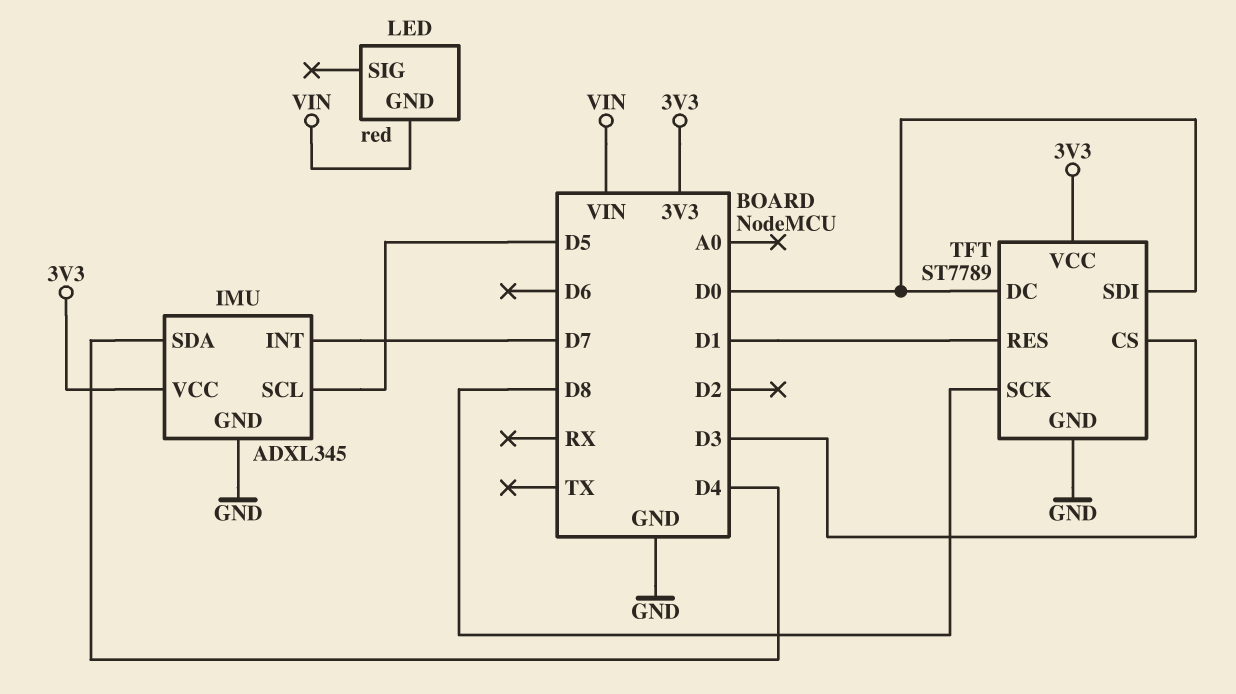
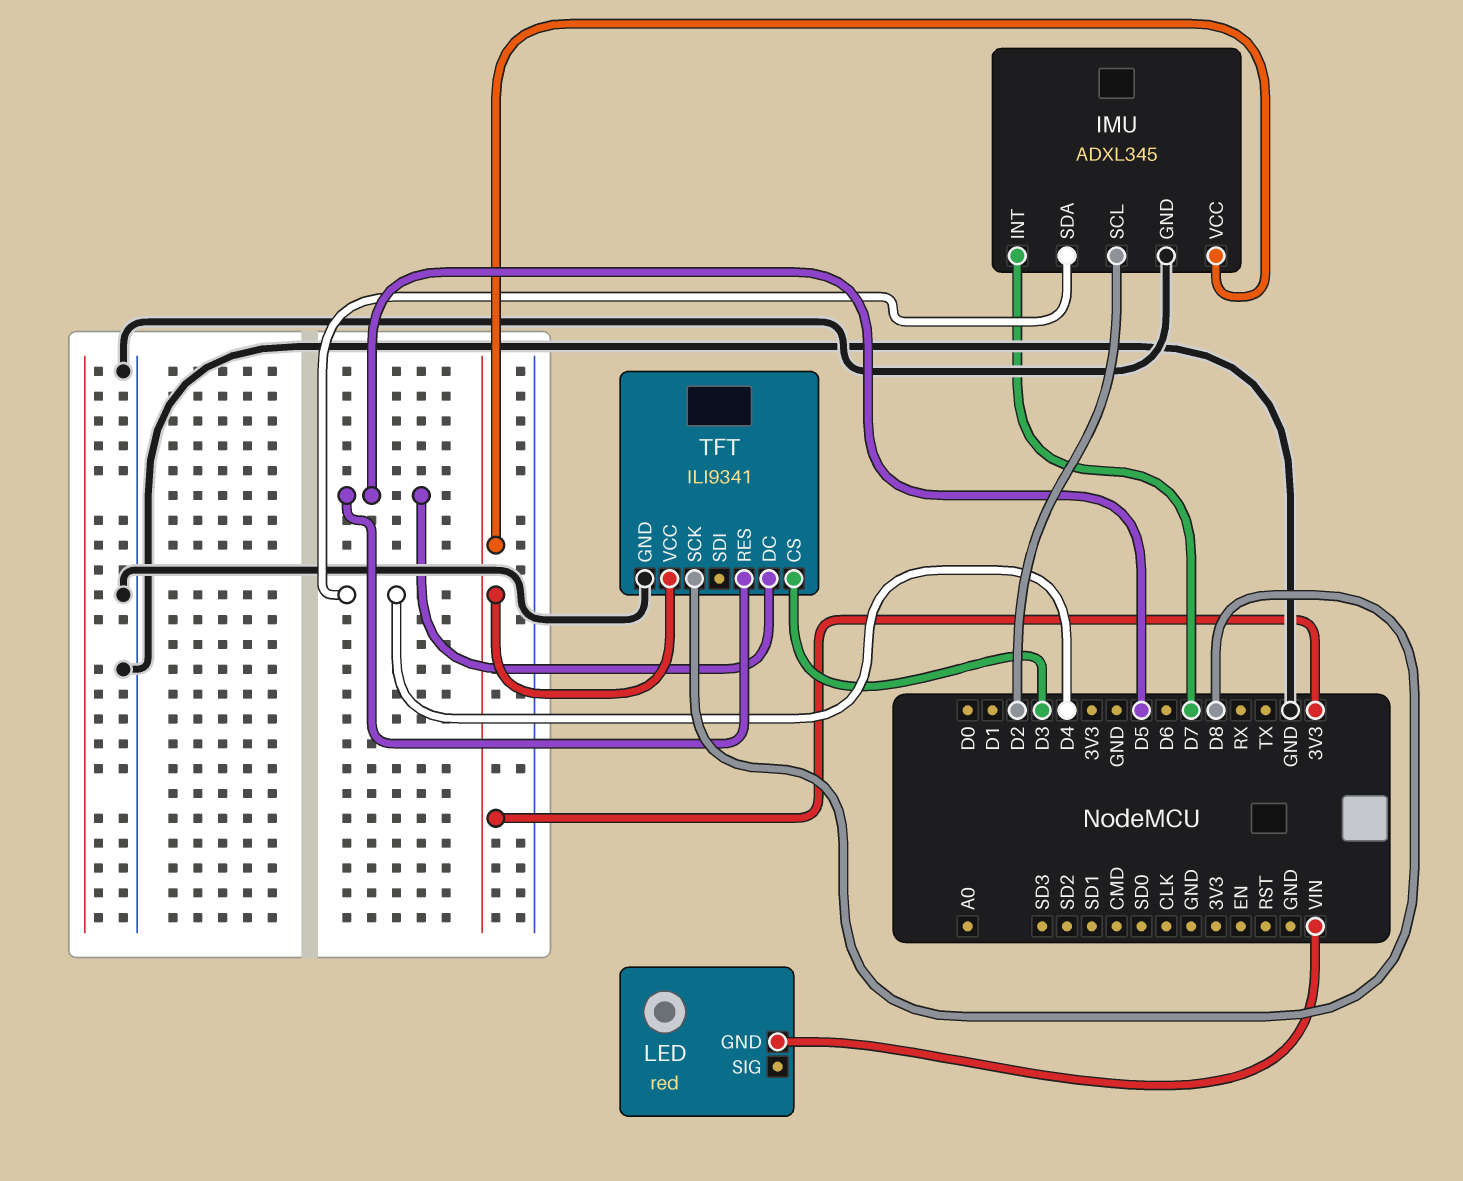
IMU pin SCL: D5 -> D2
TFT: ST7789 -> ILI9341
TFT pin DC: D0 -> D5
TFT pin RES: D1 -> D5
TFT pin SDI: D0 -> none

